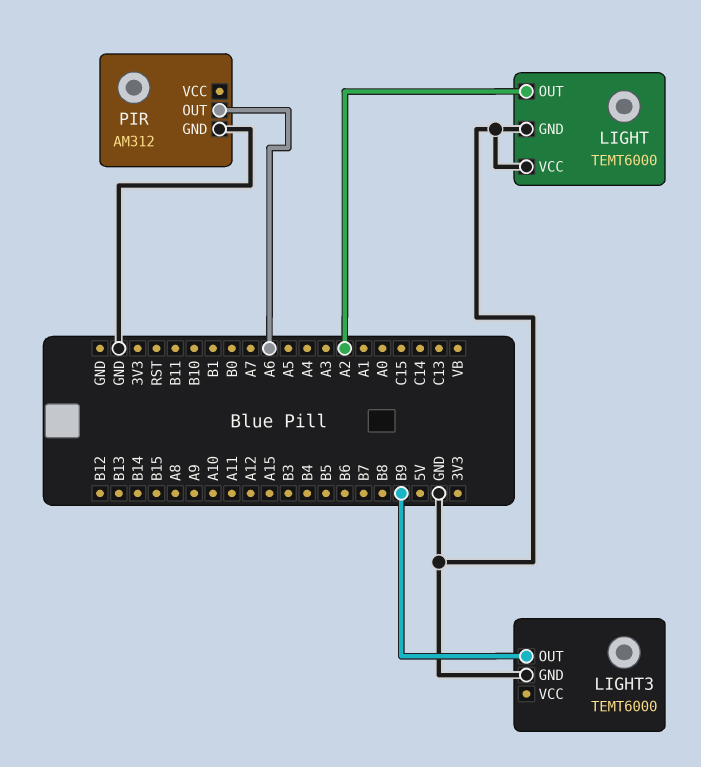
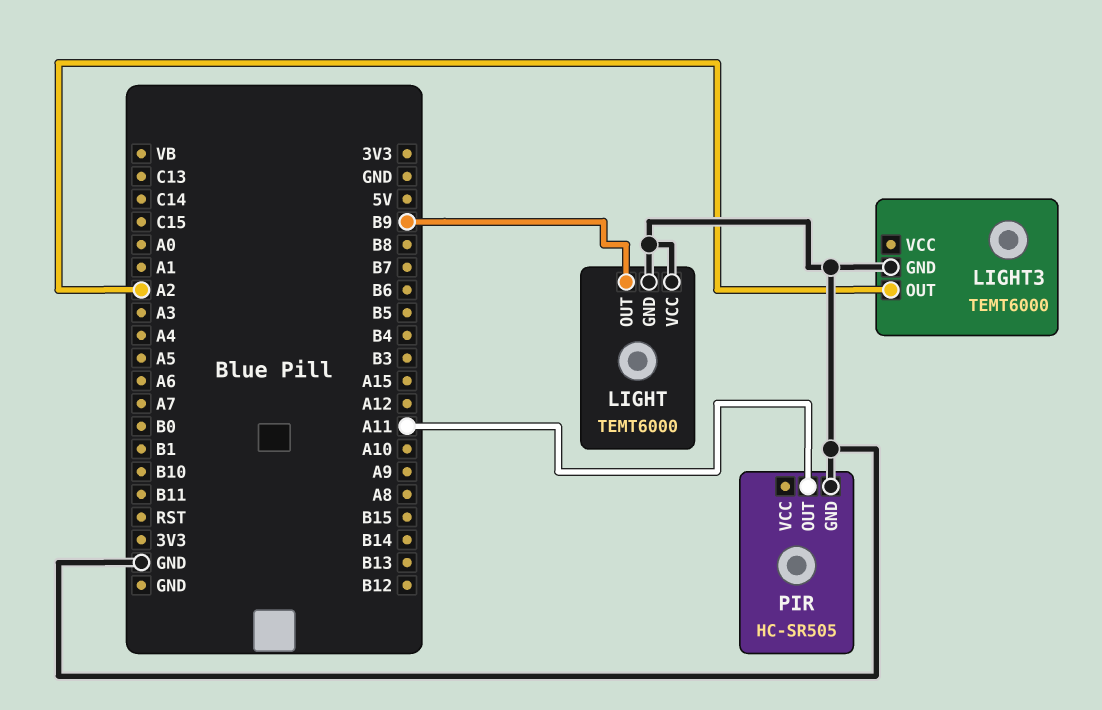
LIGHT pin OUT: A2 -> B9
LIGHT3 pin OUT: B9 -> A2
PIR: AM312 -> HC-SR505
PIR pin OUT: A6 -> A11

